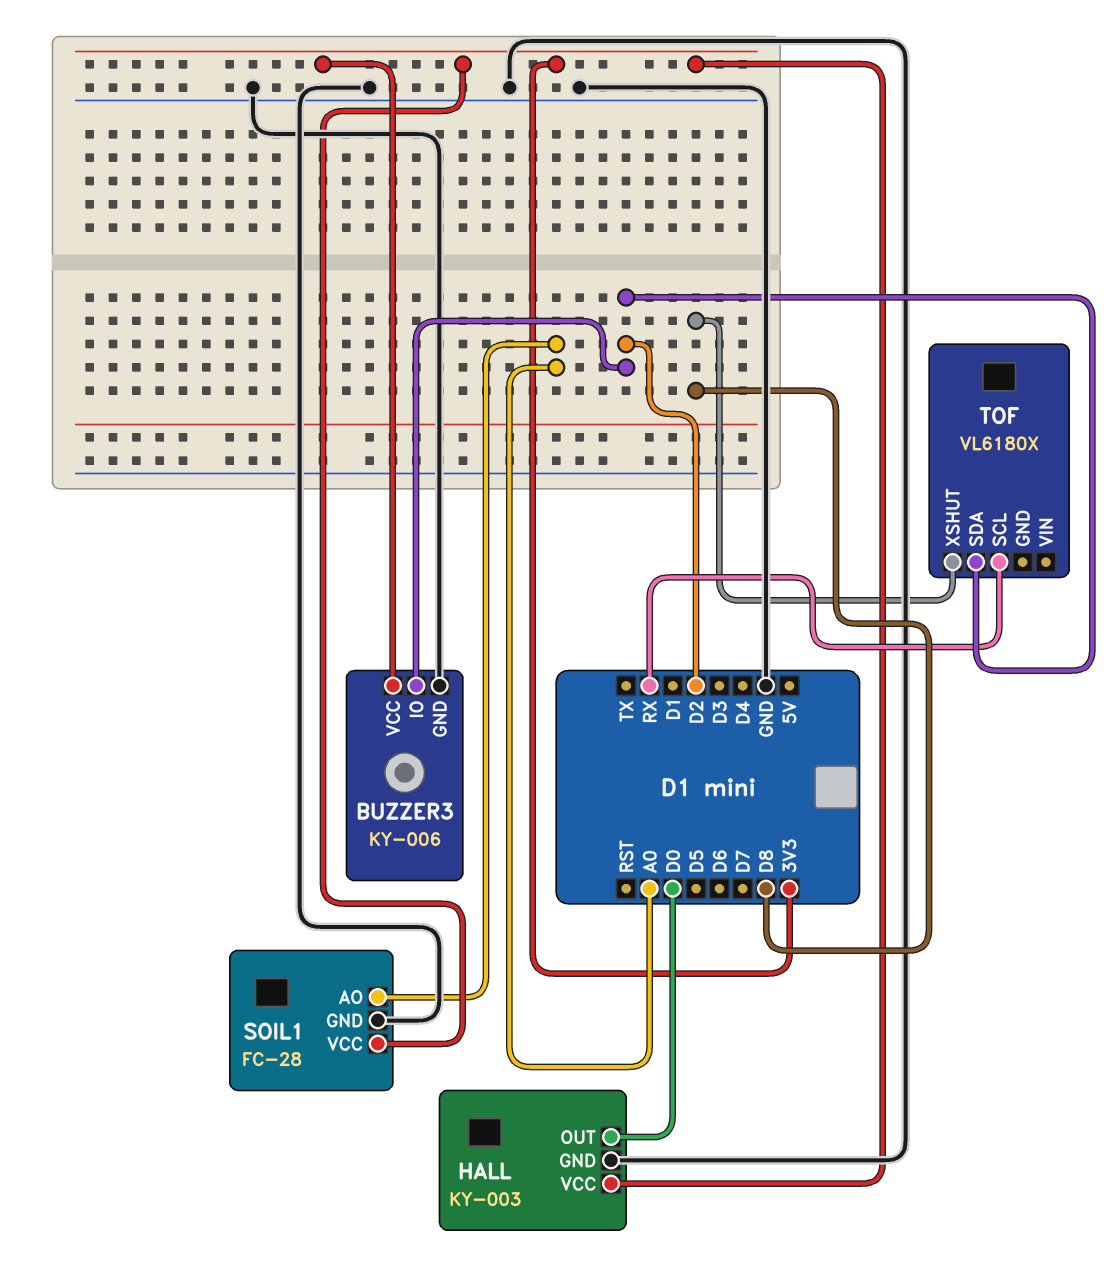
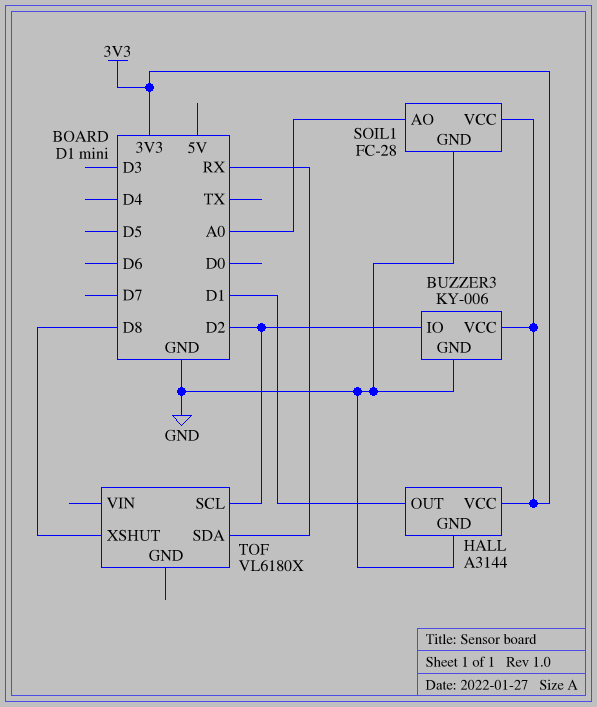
HALL: KY-003 -> A3144
HALL pin OUT: D0 -> D1
TOF pin SCL: RX -> D2
TOF pin SDA: D2 -> RX

